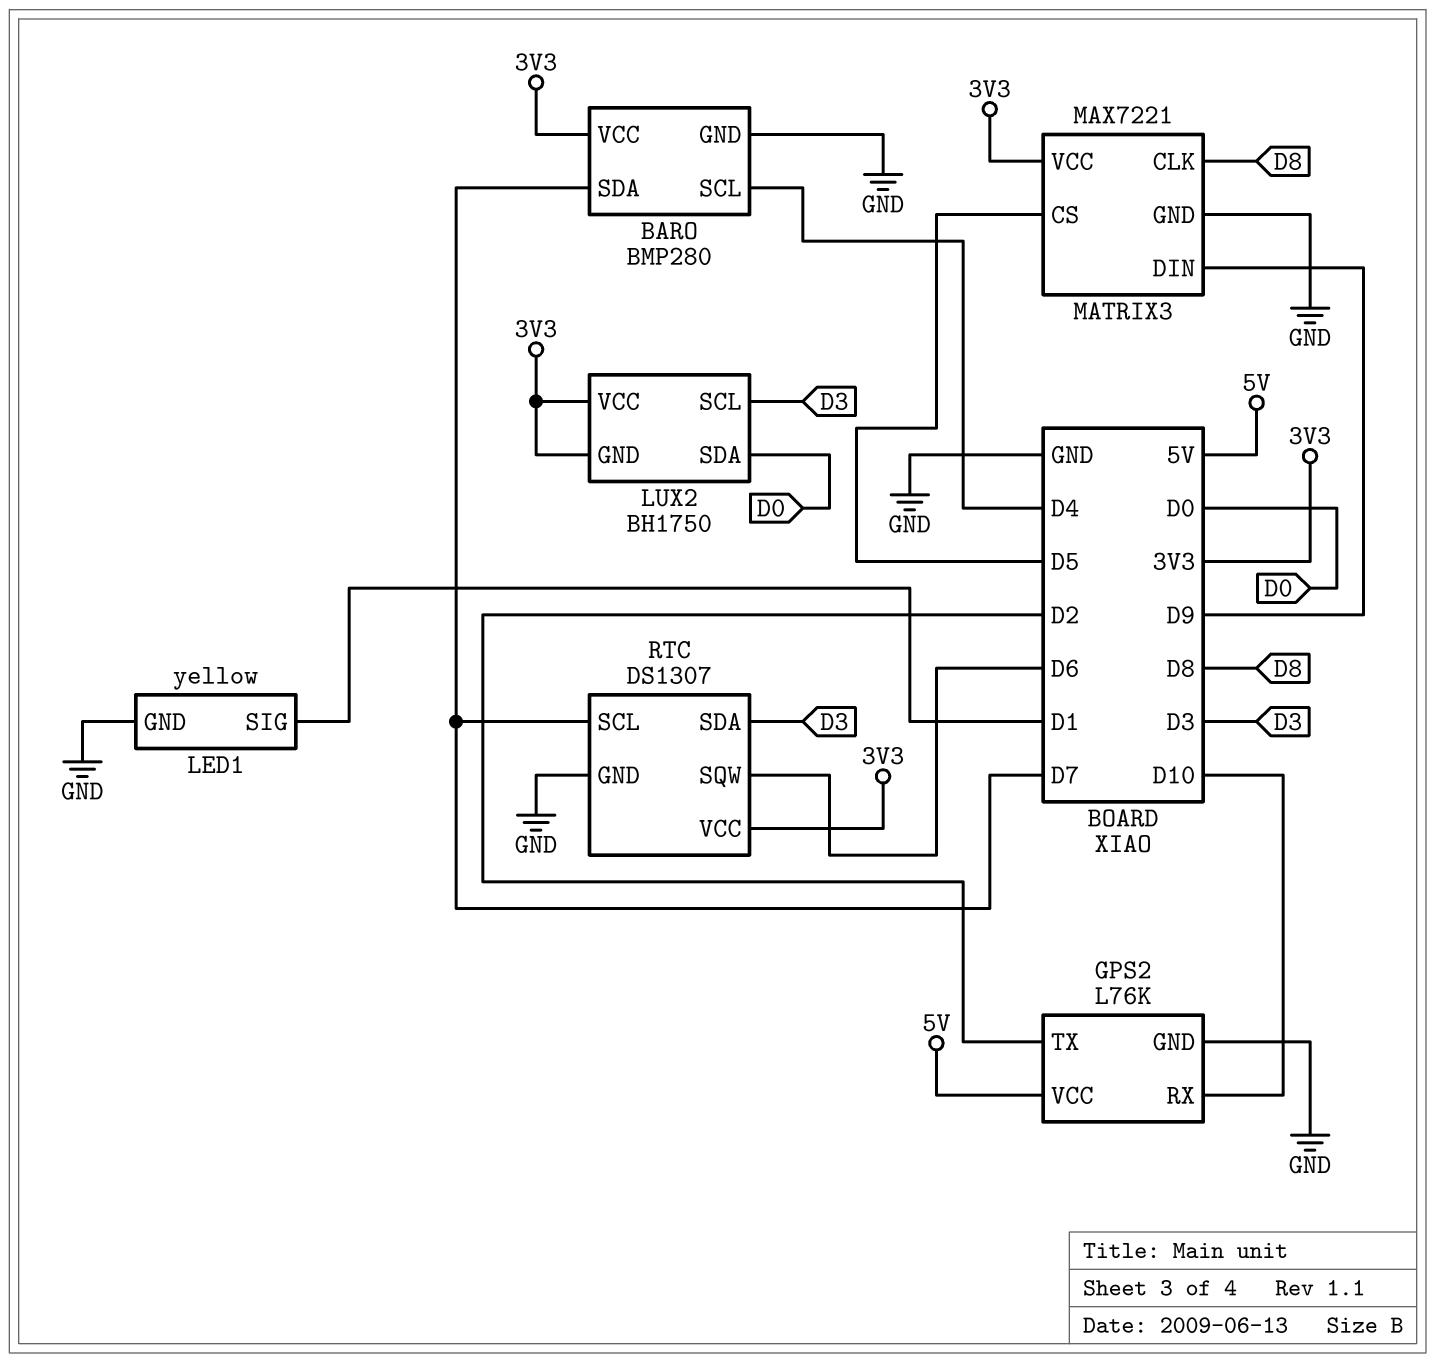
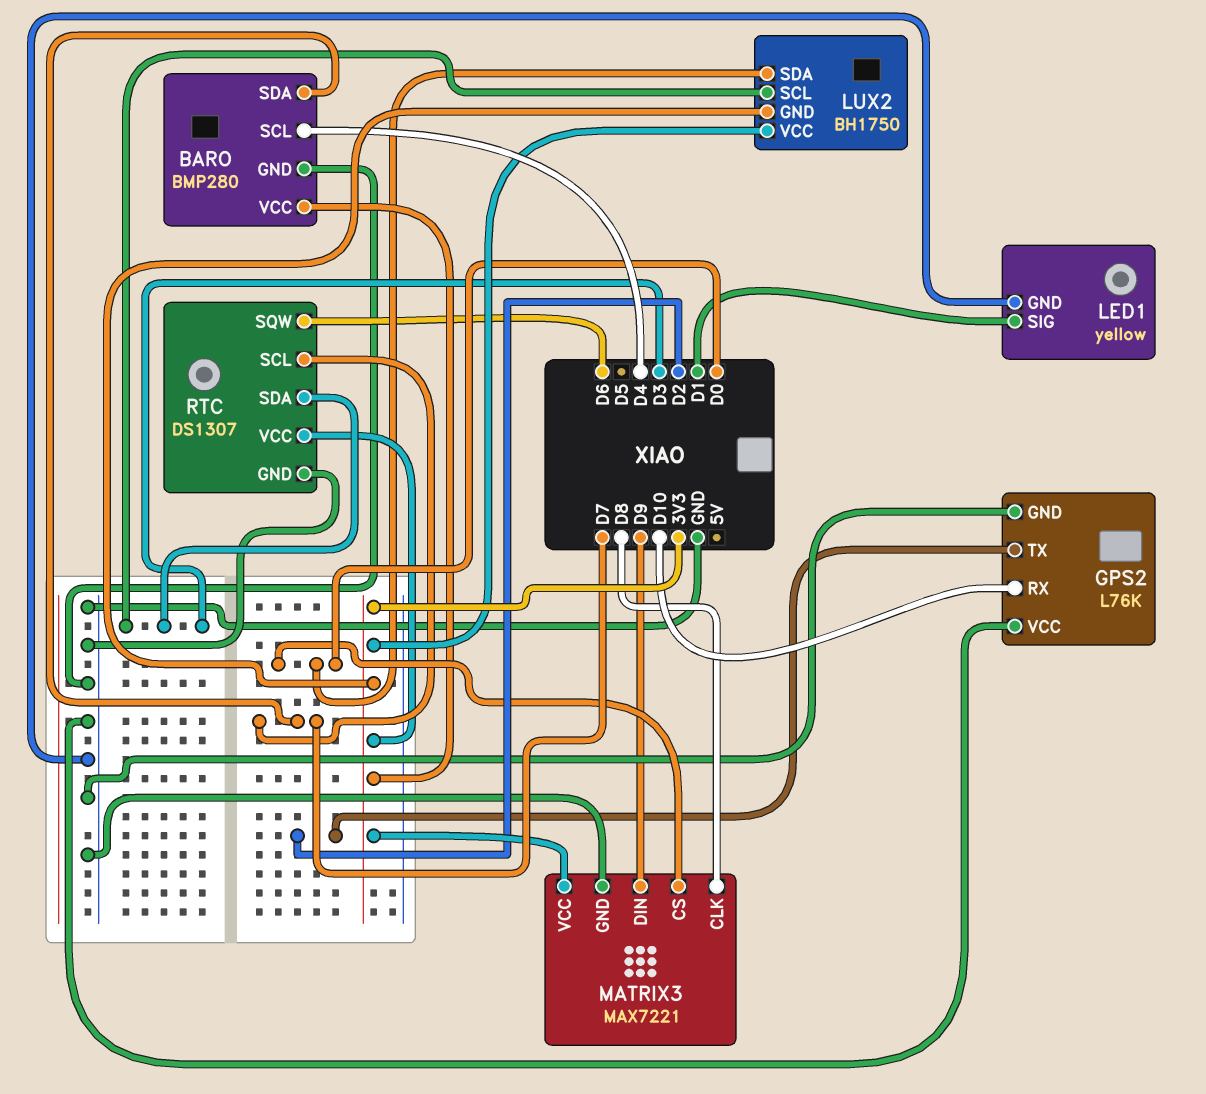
GPS2 pin VCC: 5V -> GND
MATRIX3 pin CS: D5 -> D0

